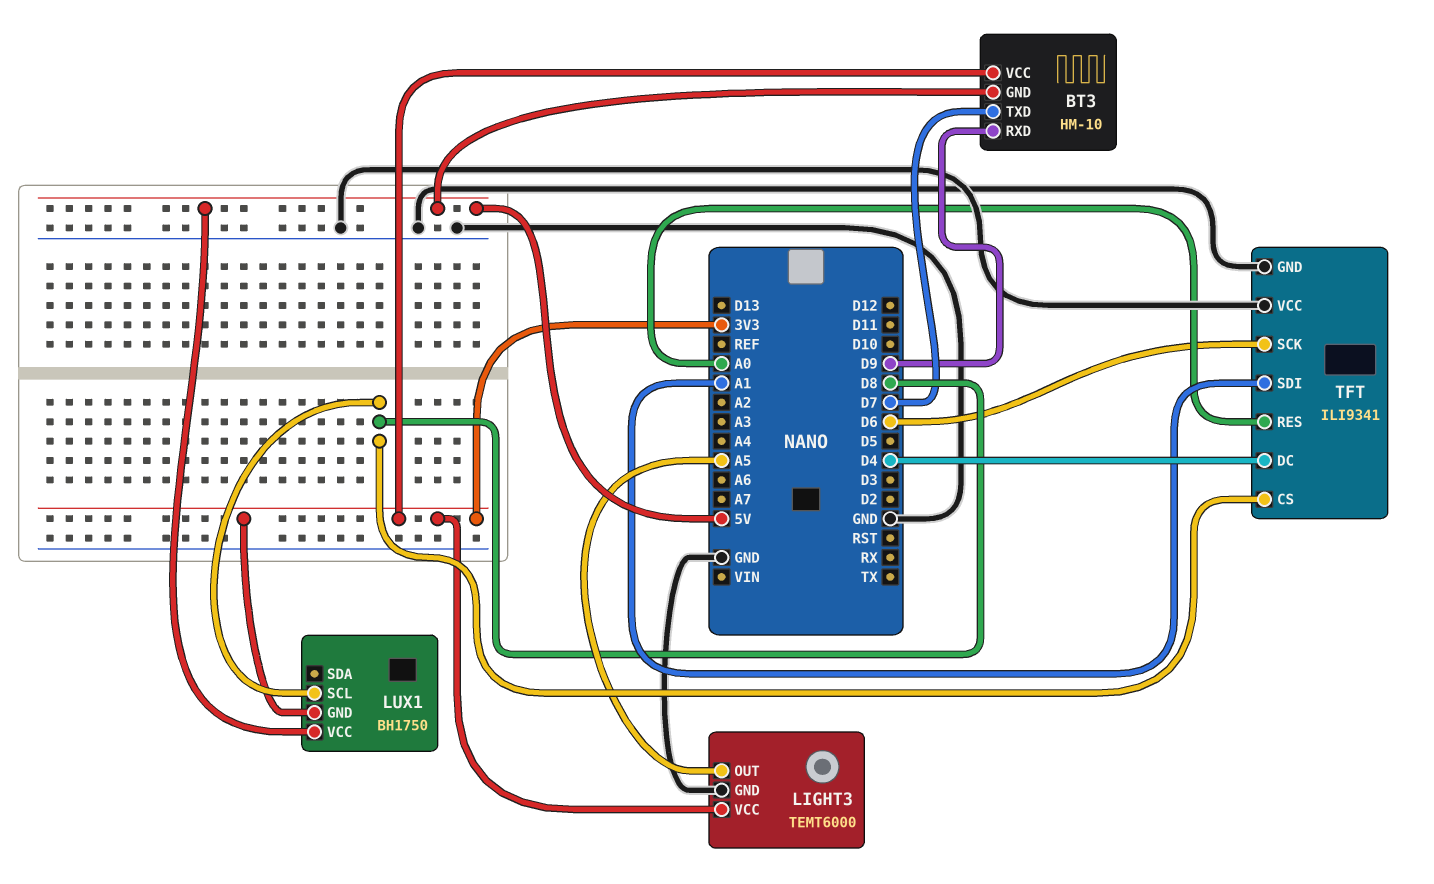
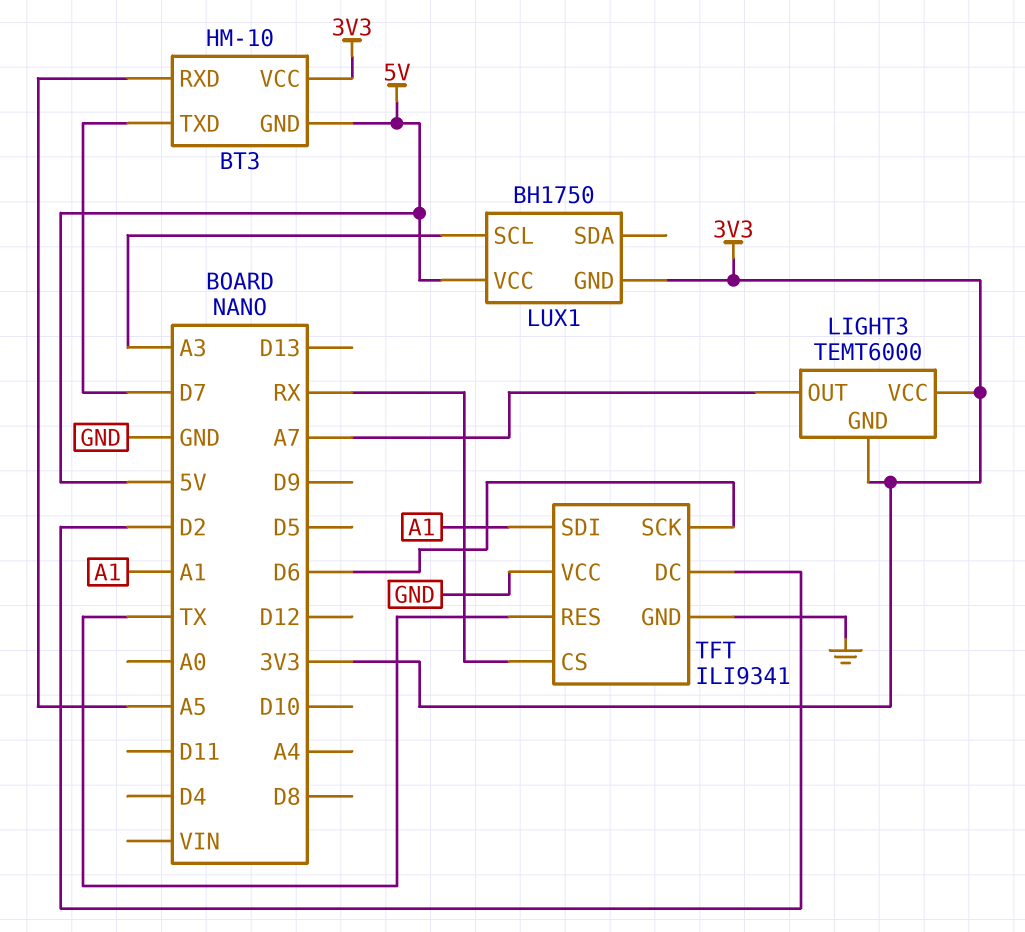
BT3 pin RXD: D9 -> A5
LIGHT3 pin GND: GND -> 3V3
LIGHT3 pin OUT: A5 -> A7
LUX1 pin SCL: D8 -> A3
TFT pin CS: D8 -> RX
TFT pin DC: D4 -> D2
TFT pin RES: A0 -> TX

